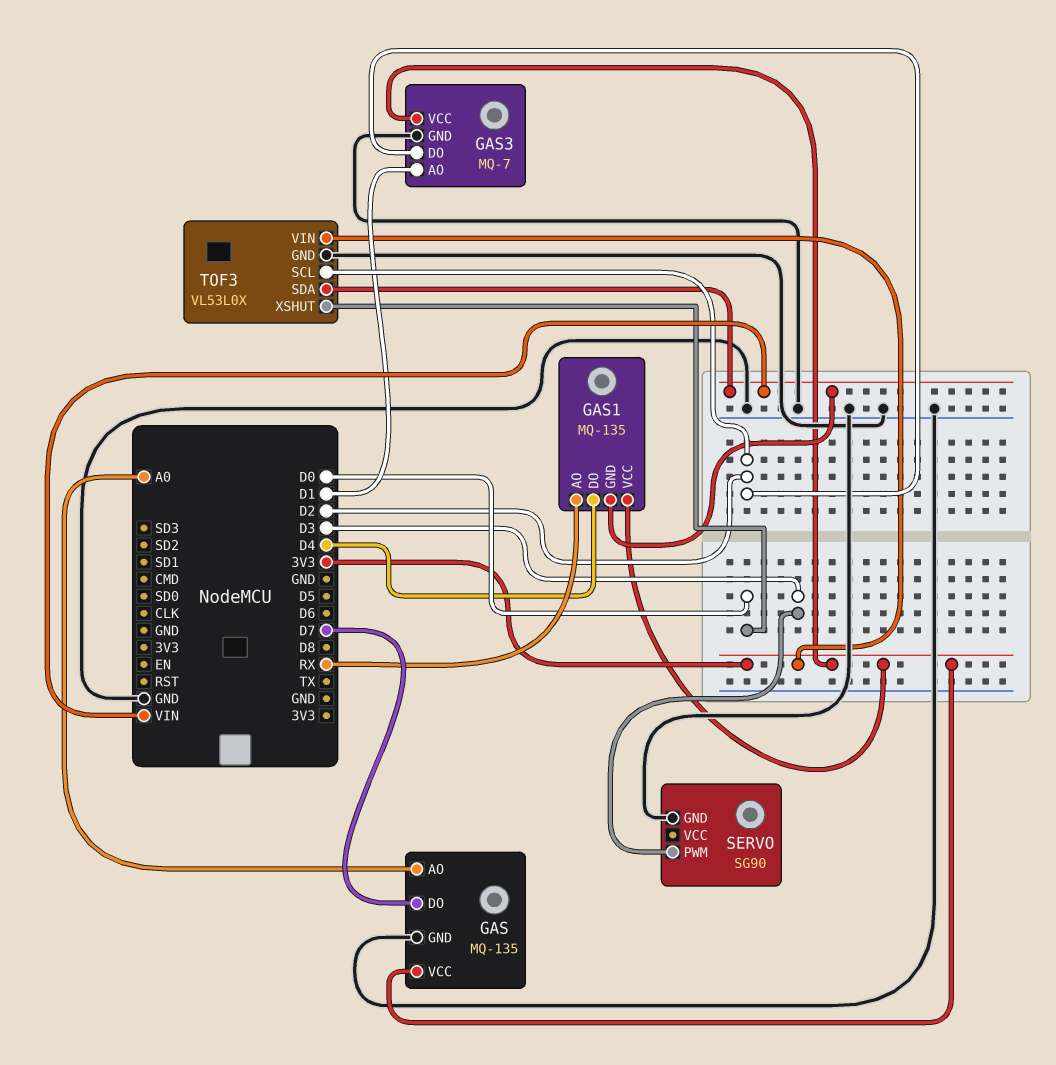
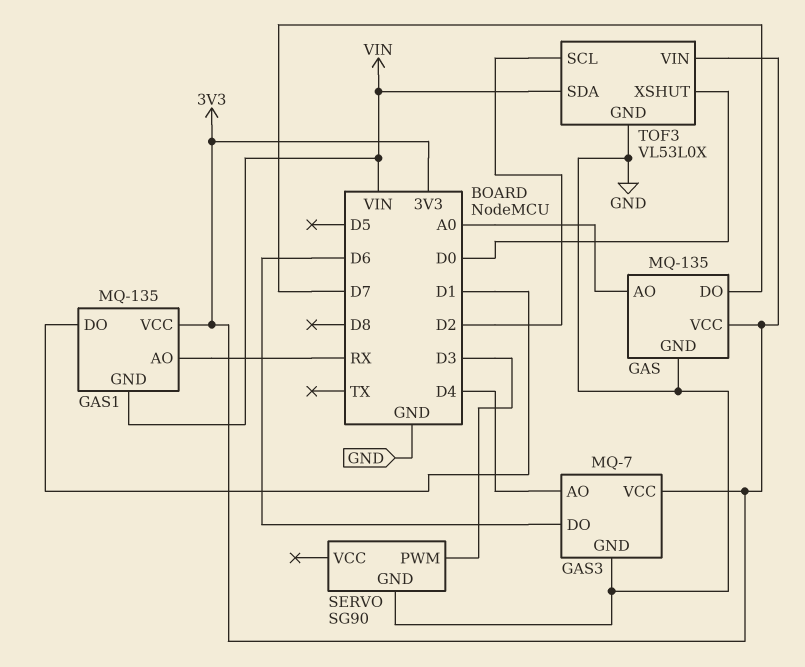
GAS1 pin DO: D4 -> D1
GAS3 pin AO: D1 -> D4
GAS3 pin DO: D2 -> D6

